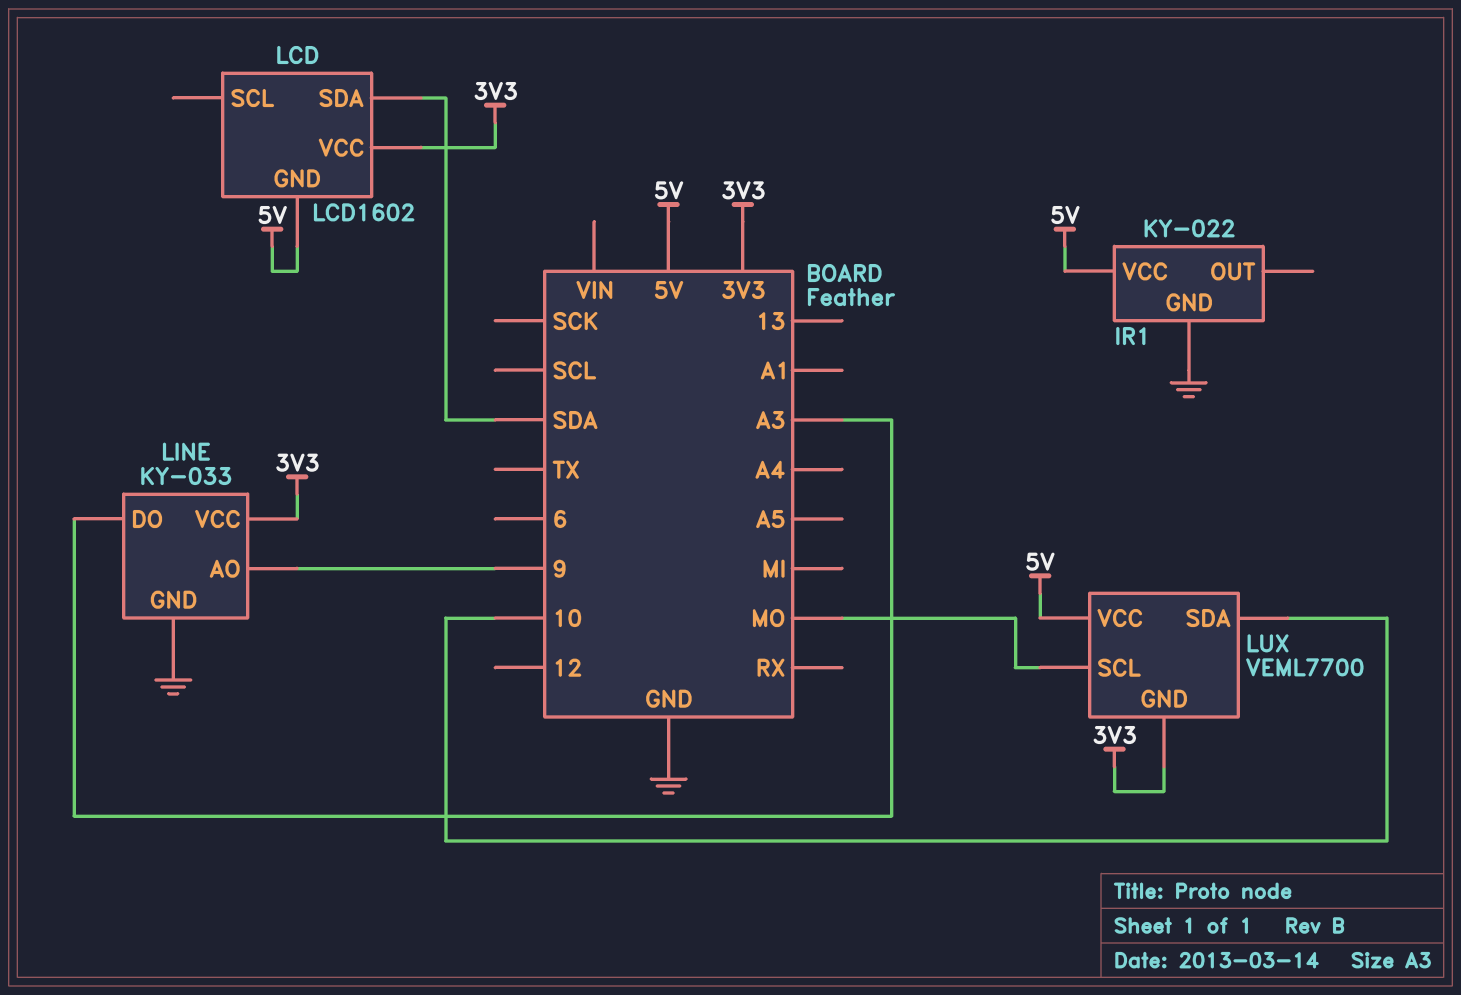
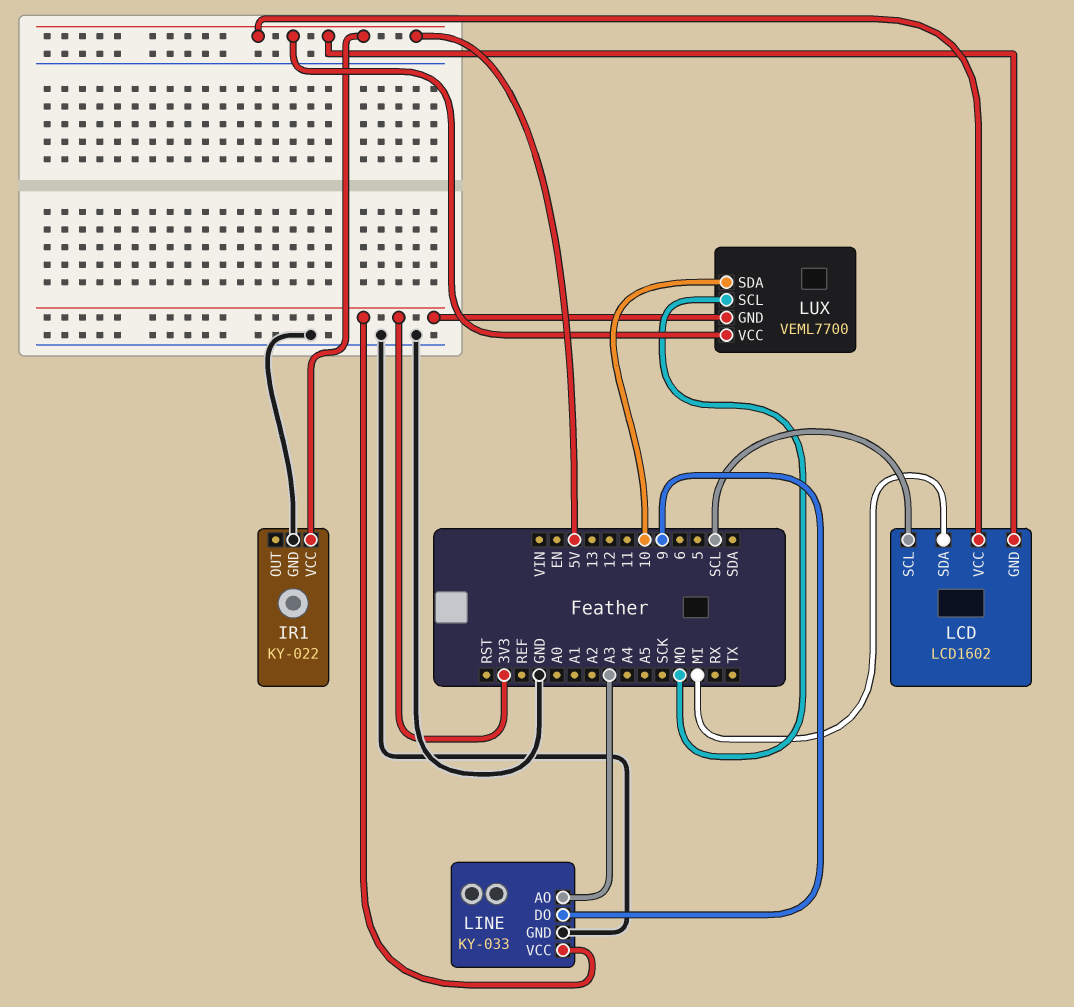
LCD pin SCL: none -> SCL
LCD pin SDA: SDA -> MI
LCD pin VCC: 3V3 -> 5V
LINE pin AO: 9 -> A3
LINE pin DO: A3 -> 9

